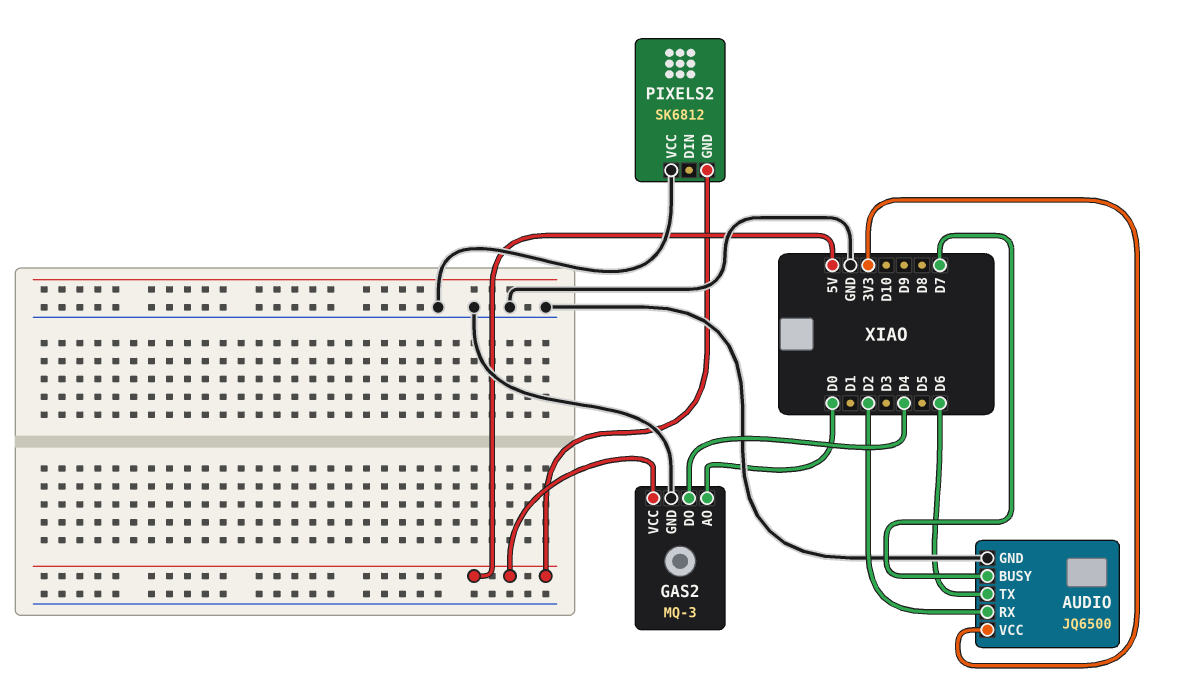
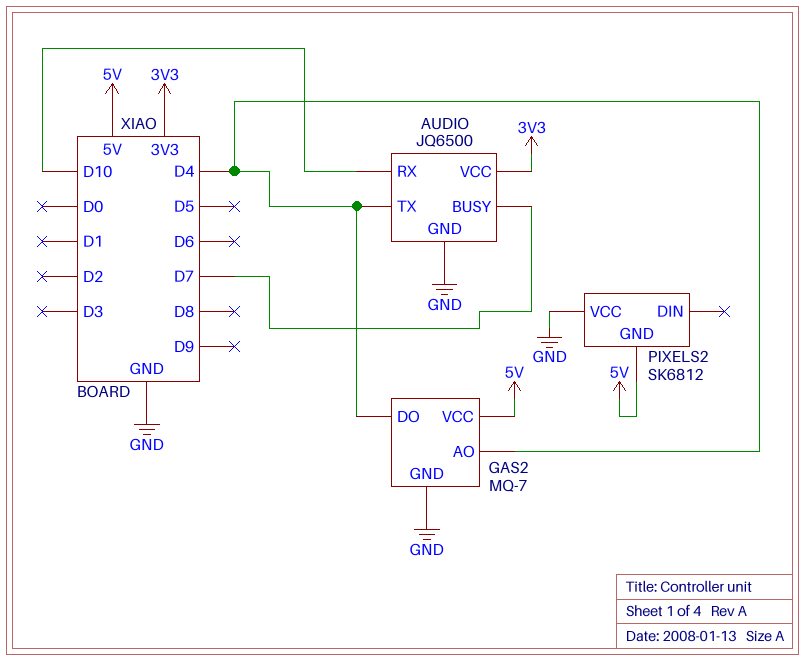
AUDIO pin RX: D2 -> D10
AUDIO pin TX: D6 -> D4
GAS2: MQ-3 -> MQ-7
GAS2 pin AO: D0 -> D4

